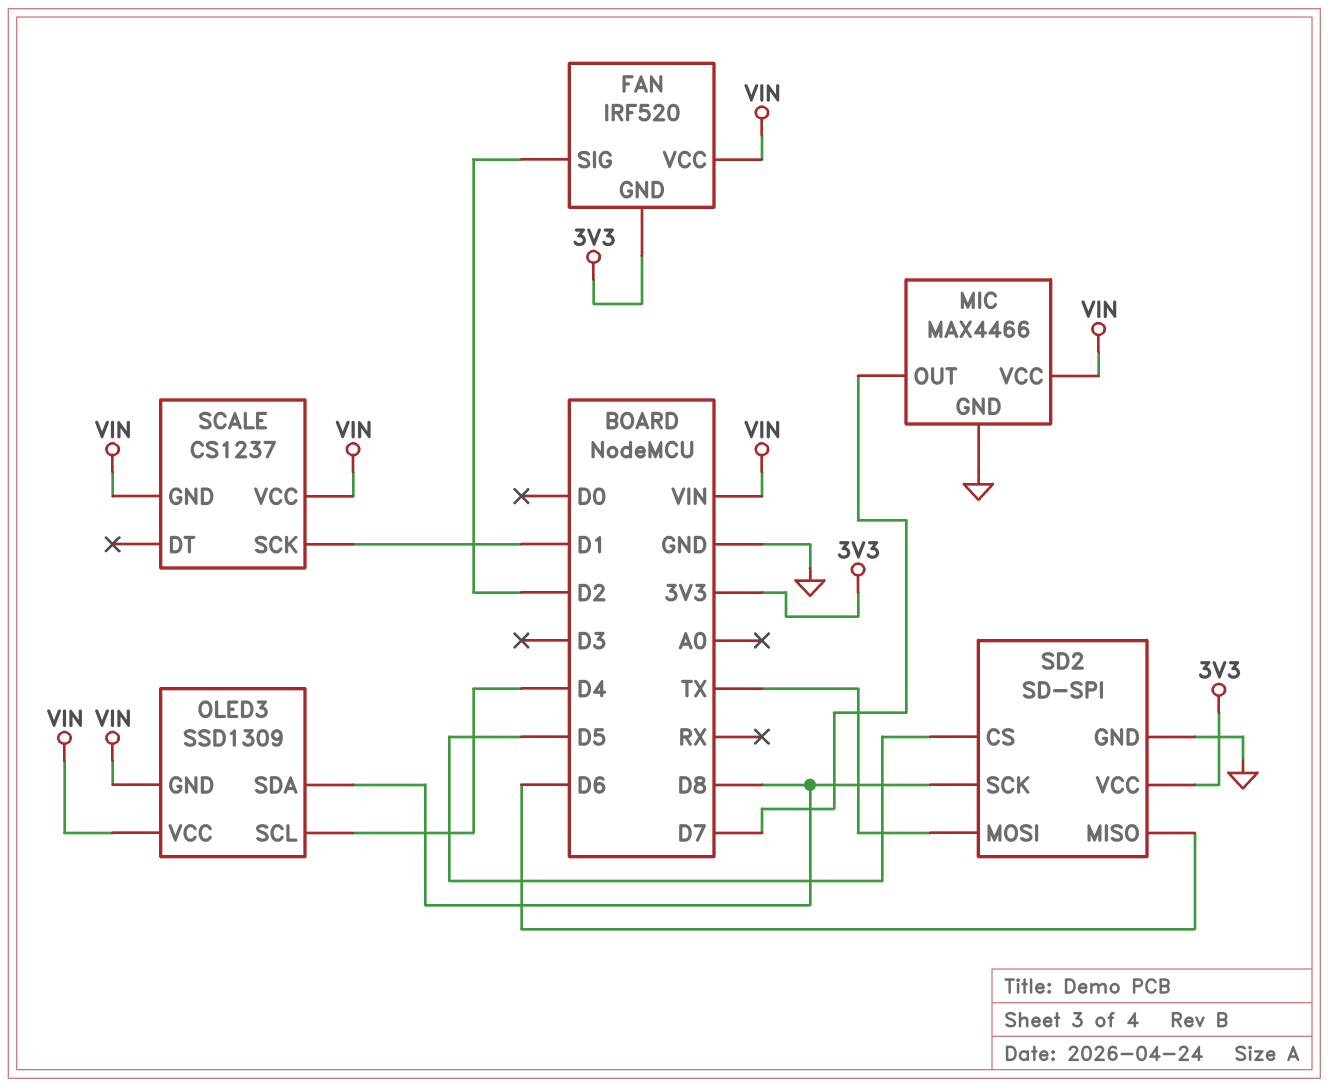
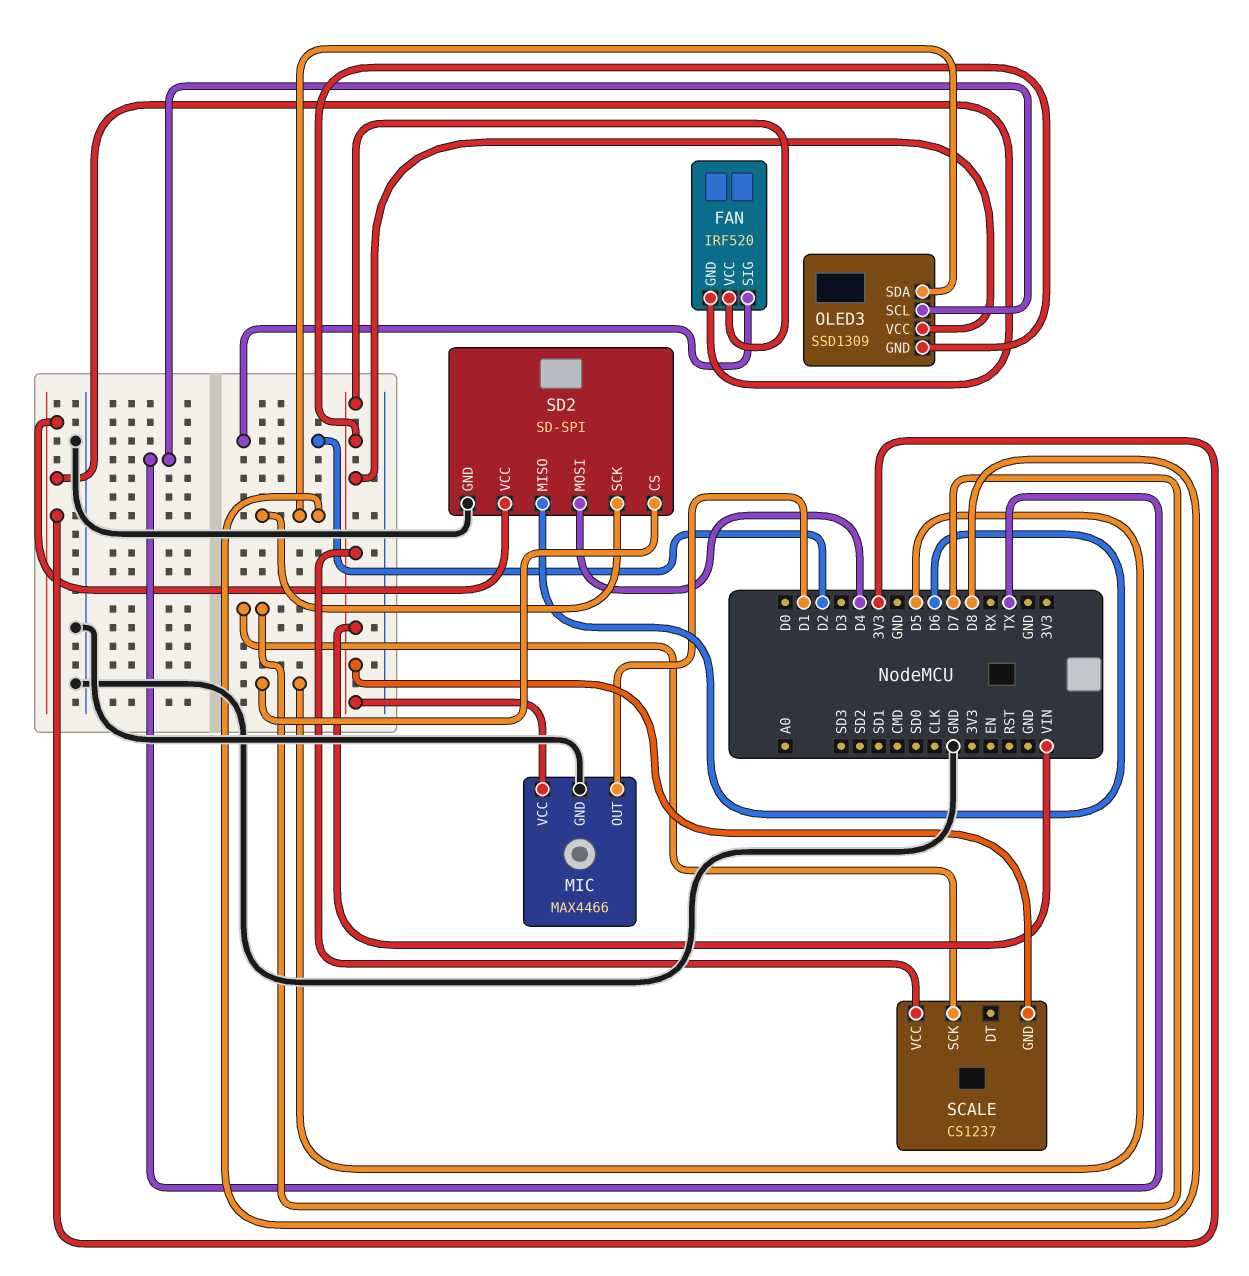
MIC pin OUT: D7 -> D1
OLED3 pin SCL: D4 -> TX
SCALE pin SCK: D1 -> D7
SD2 pin MOSI: TX -> D4

